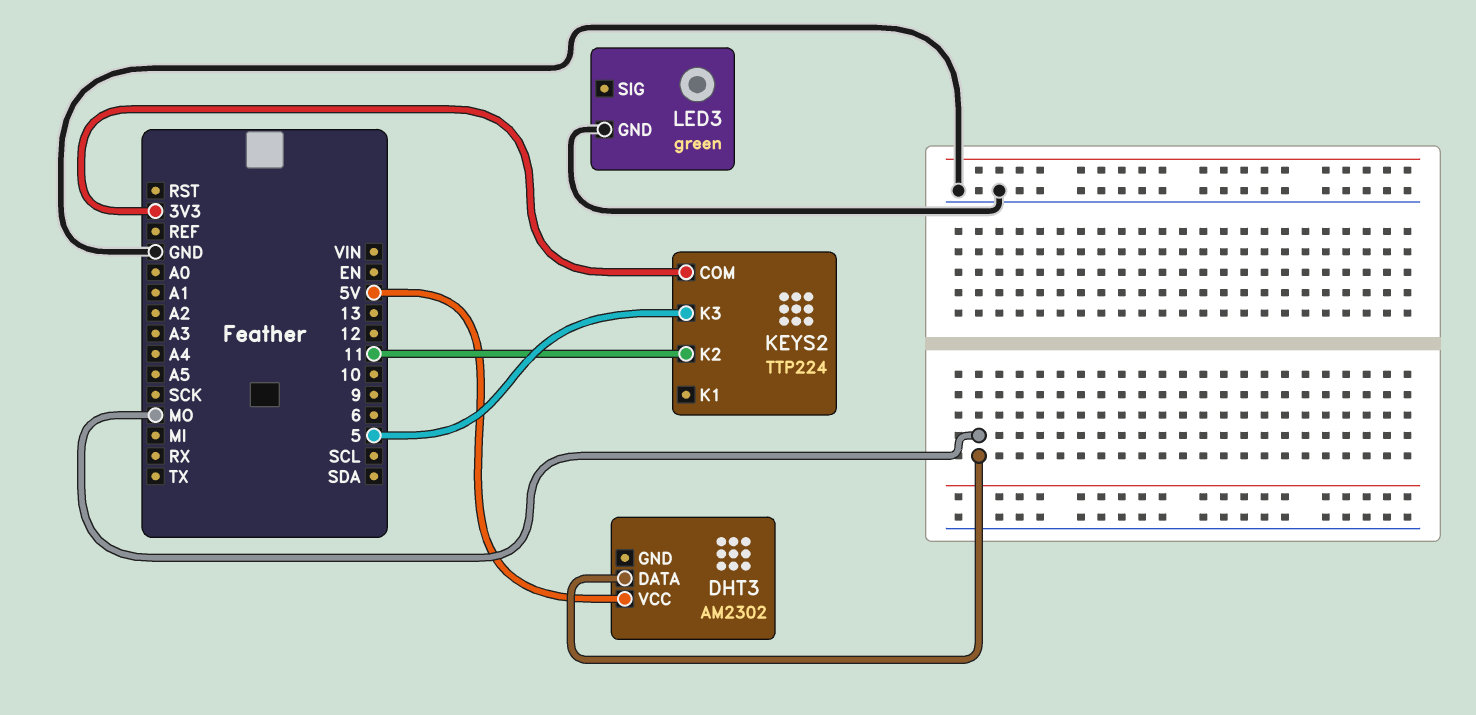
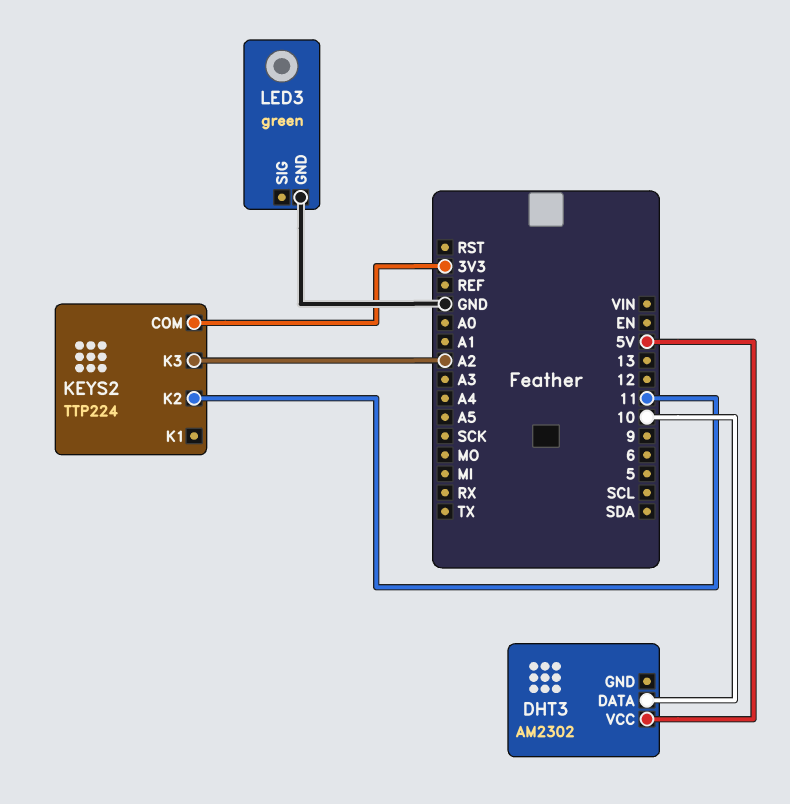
DHT3 pin DATA: MO -> 10
KEYS2 pin K3: 5 -> A2

